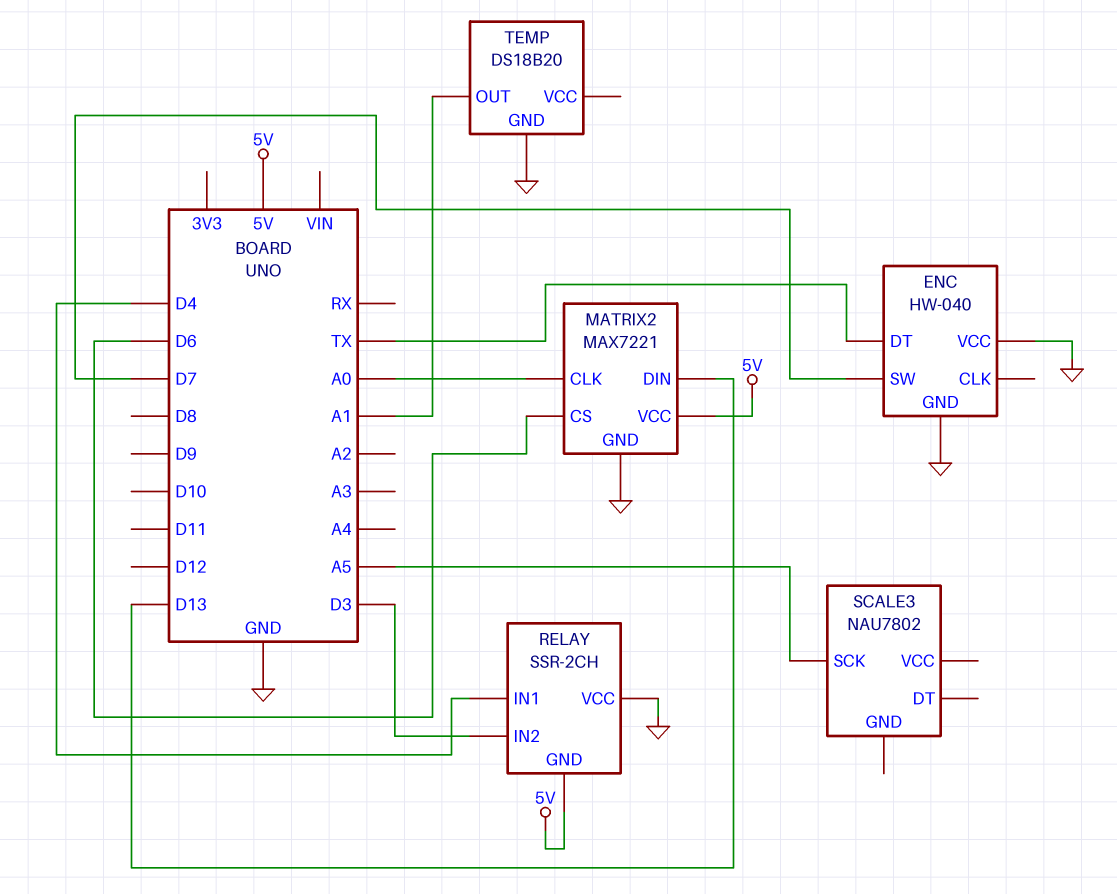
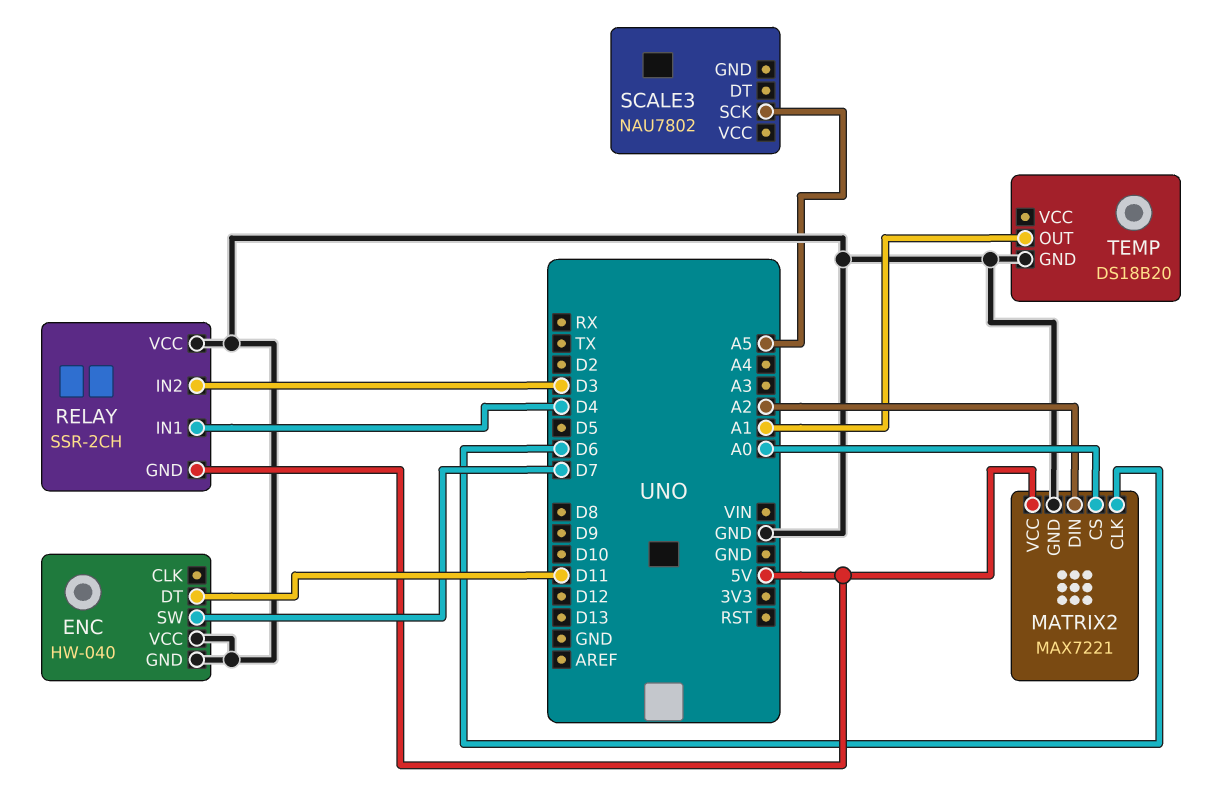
ENC pin DT: TX -> D11
MATRIX2 pin CLK: A0 -> D6
MATRIX2 pin CS: D6 -> A0
MATRIX2 pin DIN: D13 -> A2

